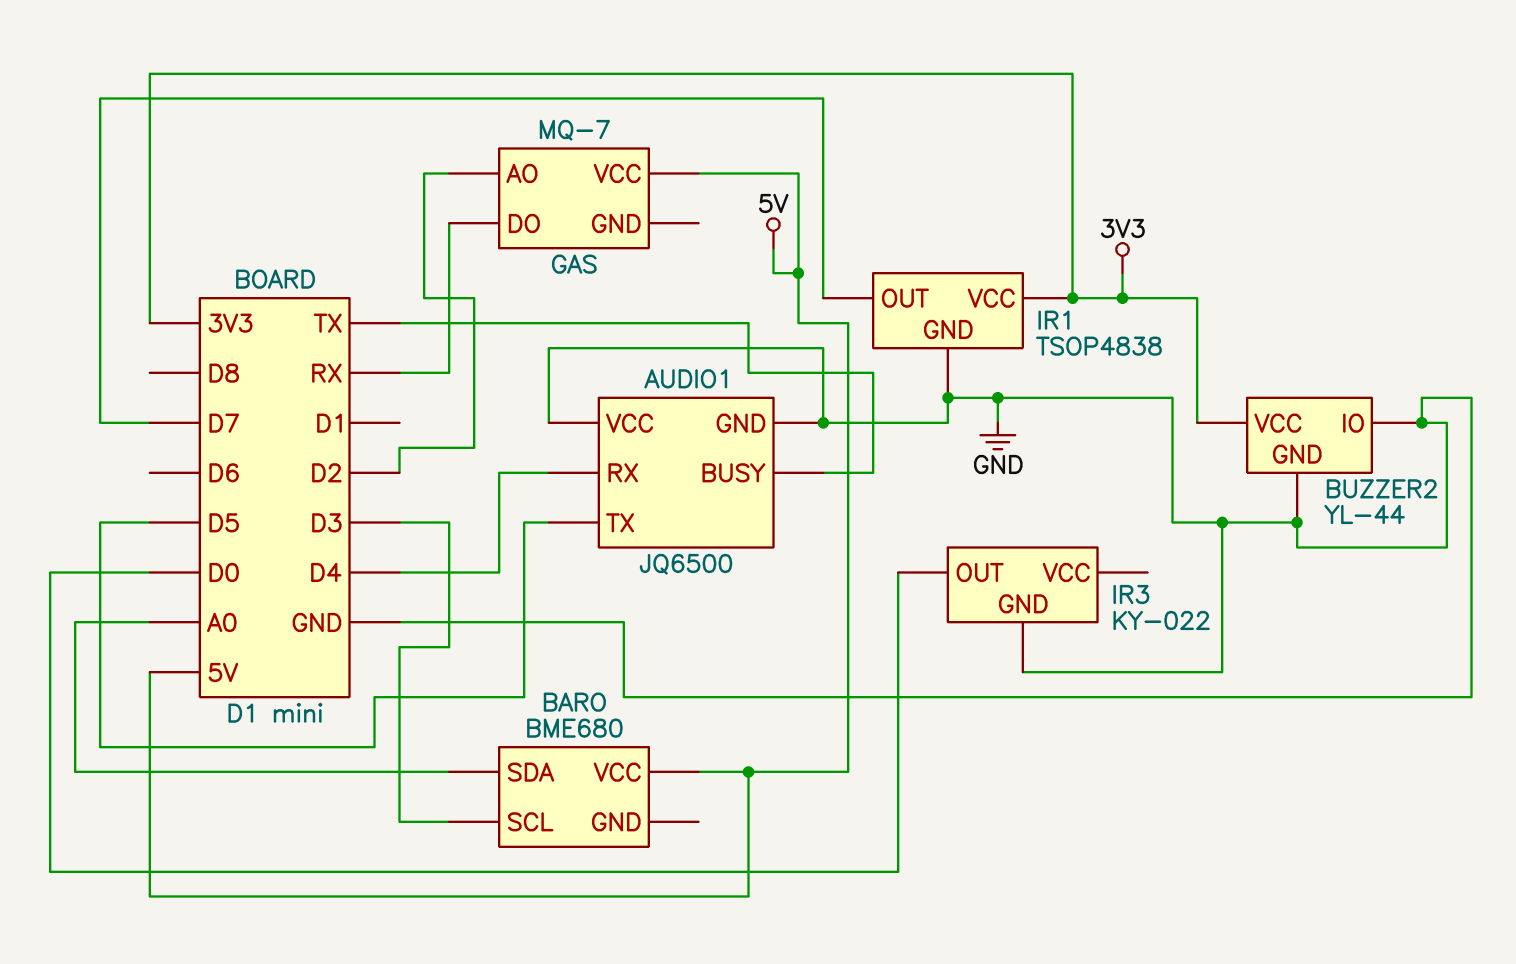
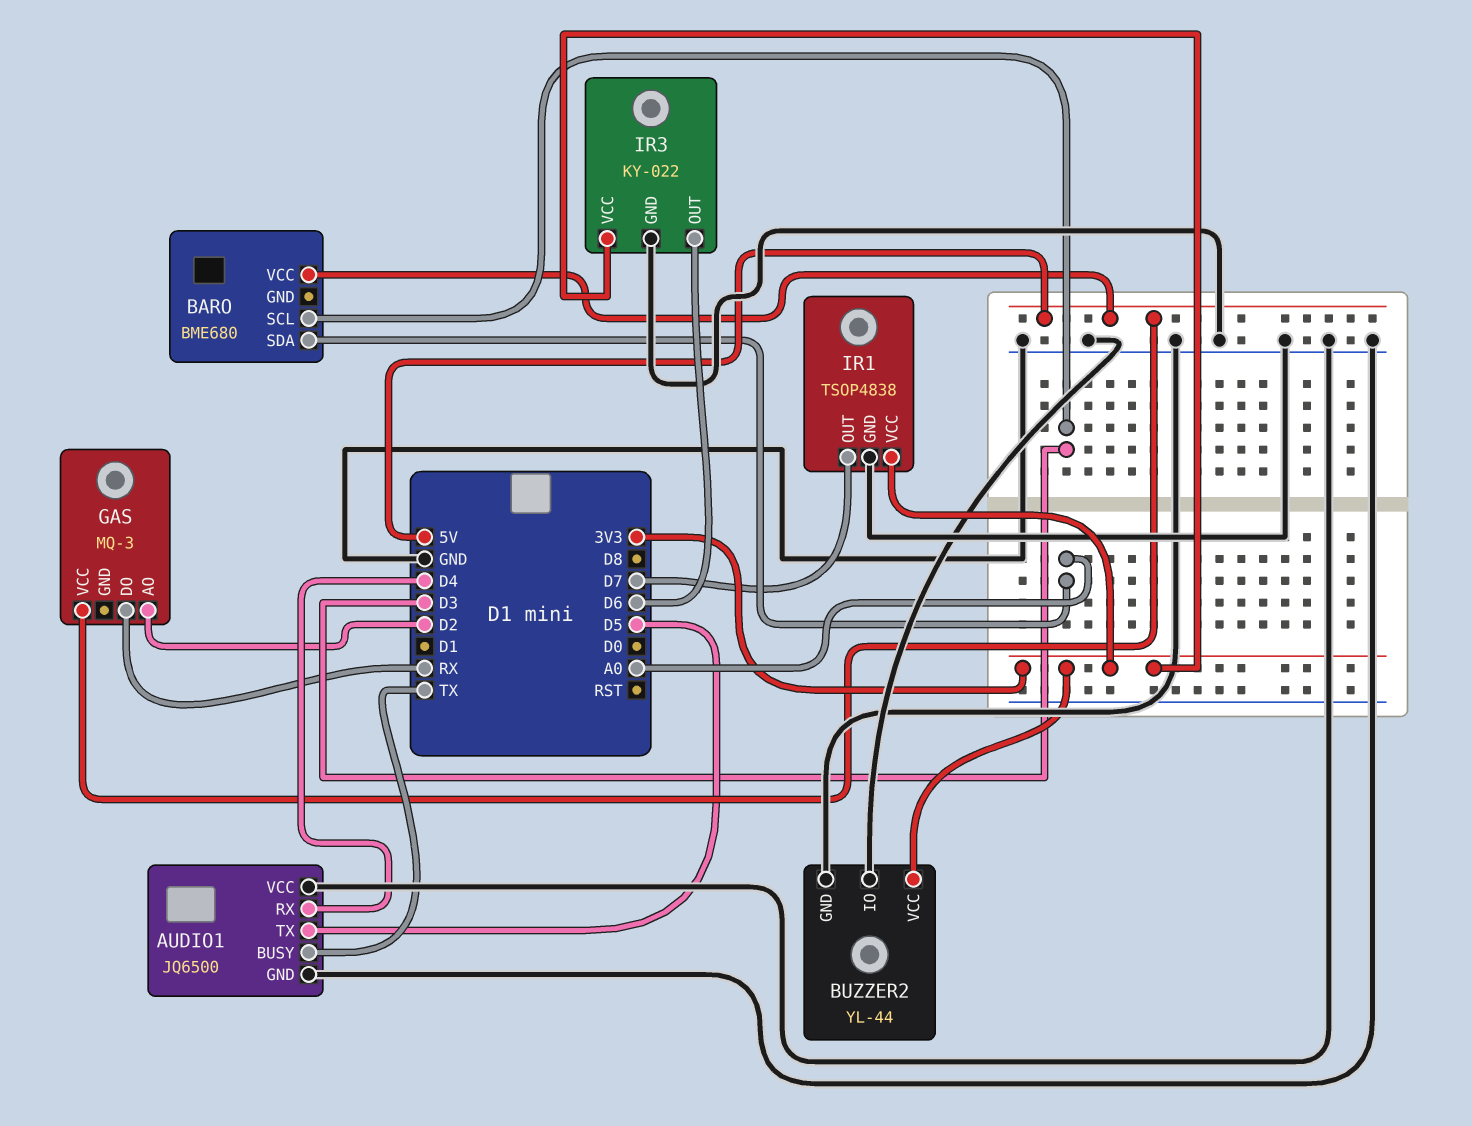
GAS: MQ-7 -> MQ-3
IR3 pin OUT: D0 -> D6
IR3 pin VCC: none -> 3V3

